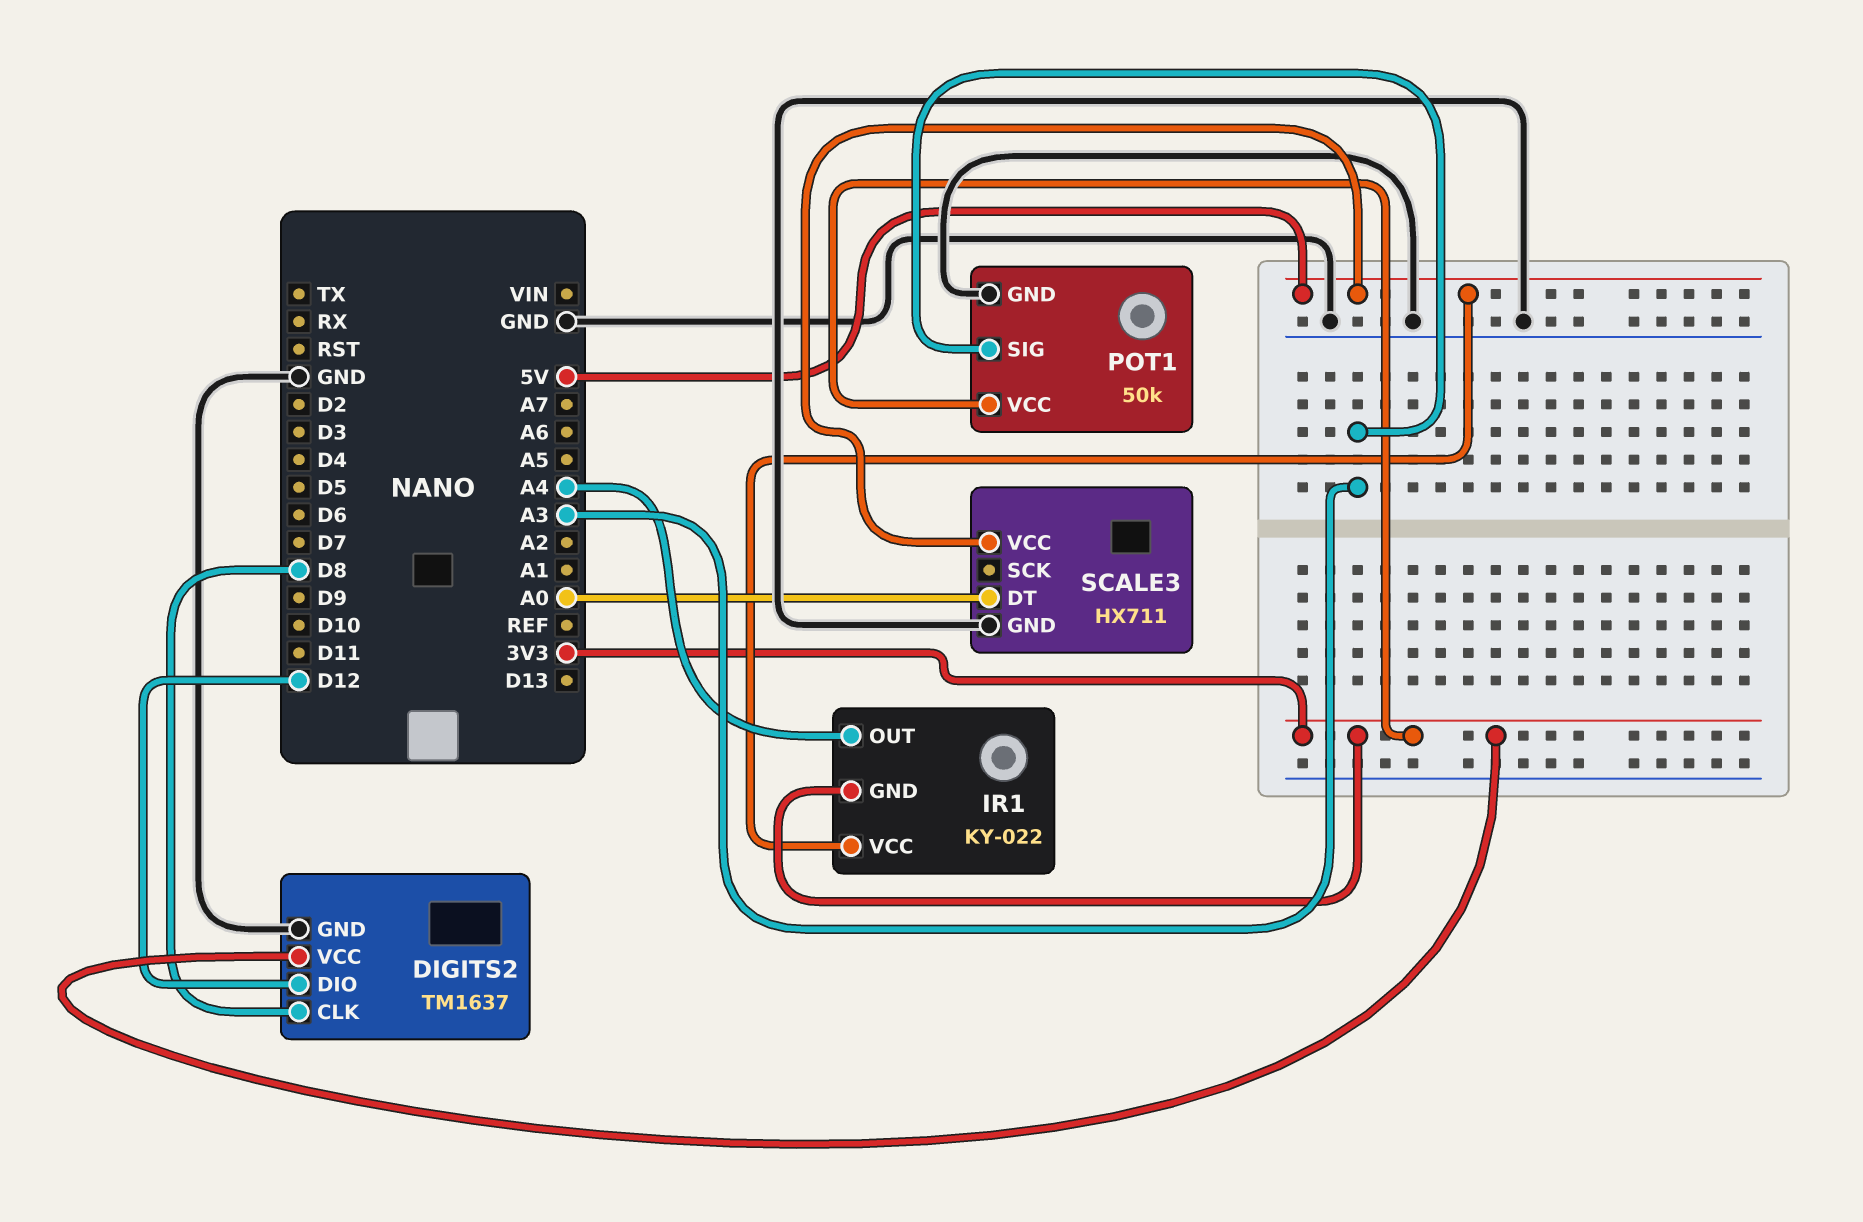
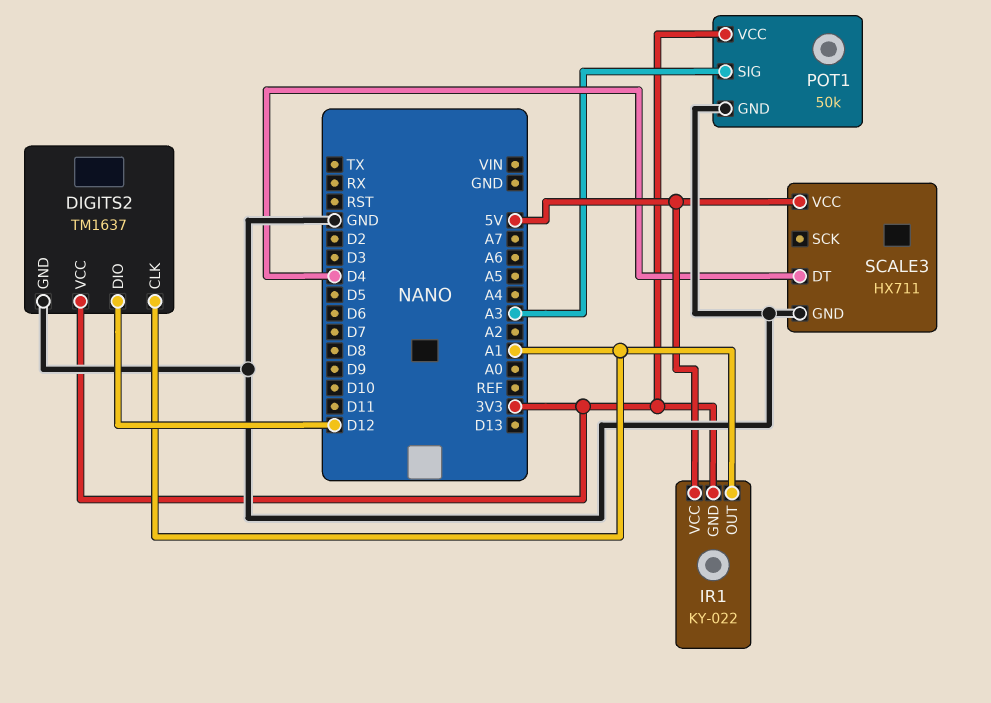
DIGITS2 pin CLK: D8 -> A1
IR1 pin OUT: A4 -> A1
SCALE3 pin DT: A0 -> D4

